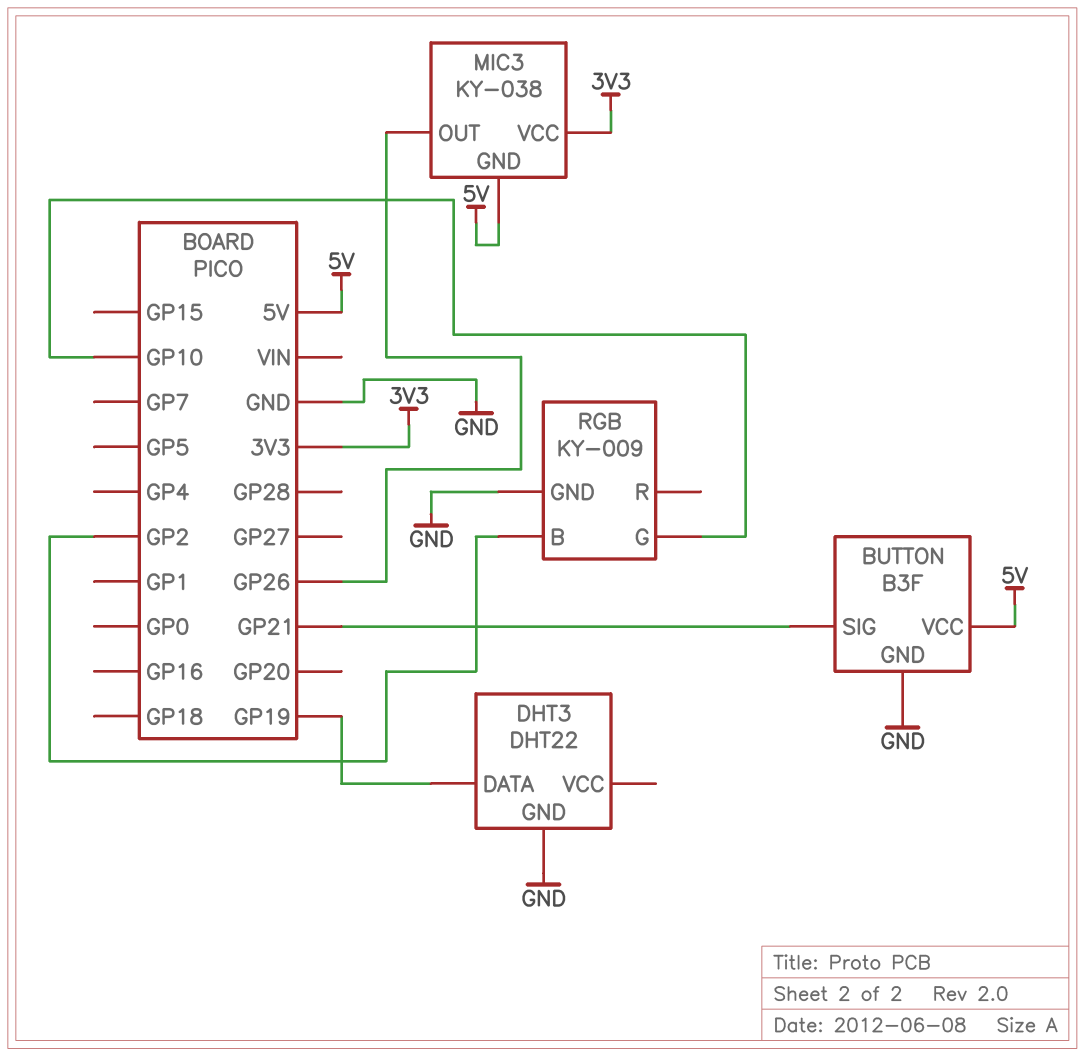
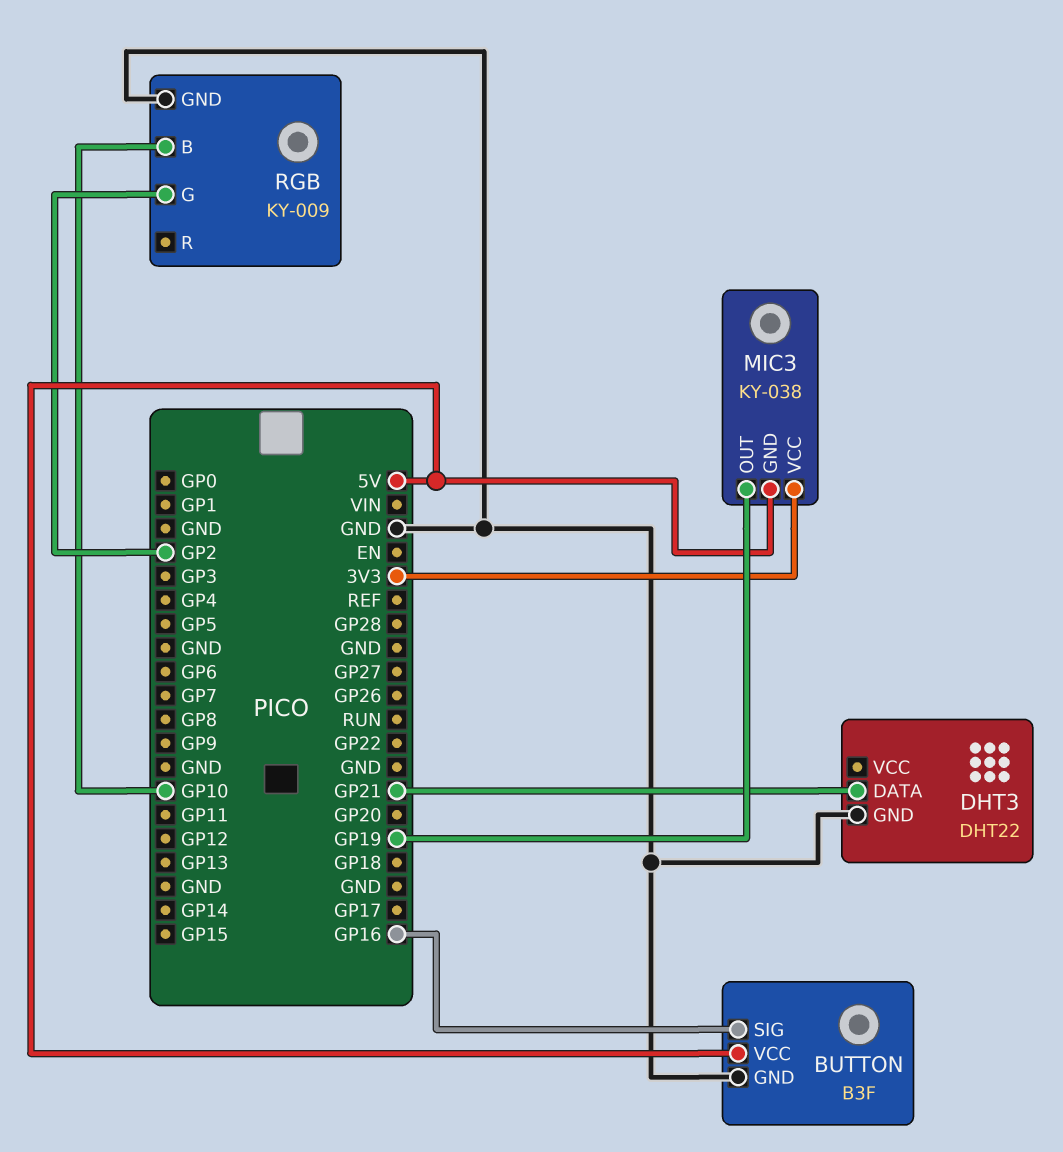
BUTTON pin SIG: GP21 -> GP16
DHT3 pin DATA: GP19 -> GP21
MIC3 pin OUT: GP26 -> GP19
RGB pin B: GP2 -> GP10
RGB pin G: GP10 -> GP2

